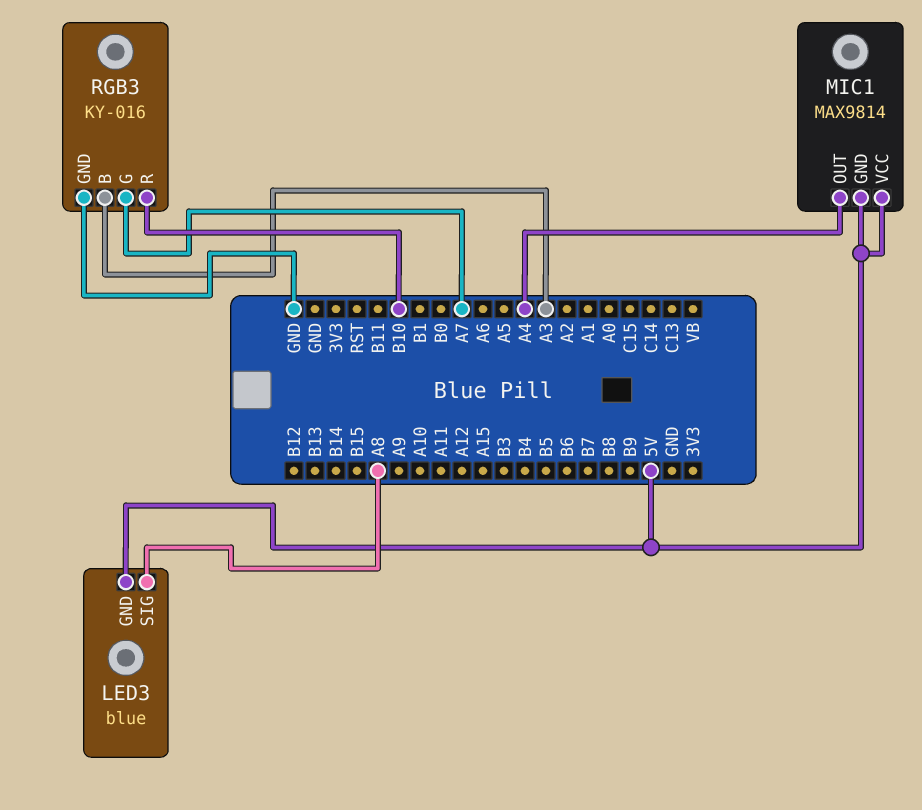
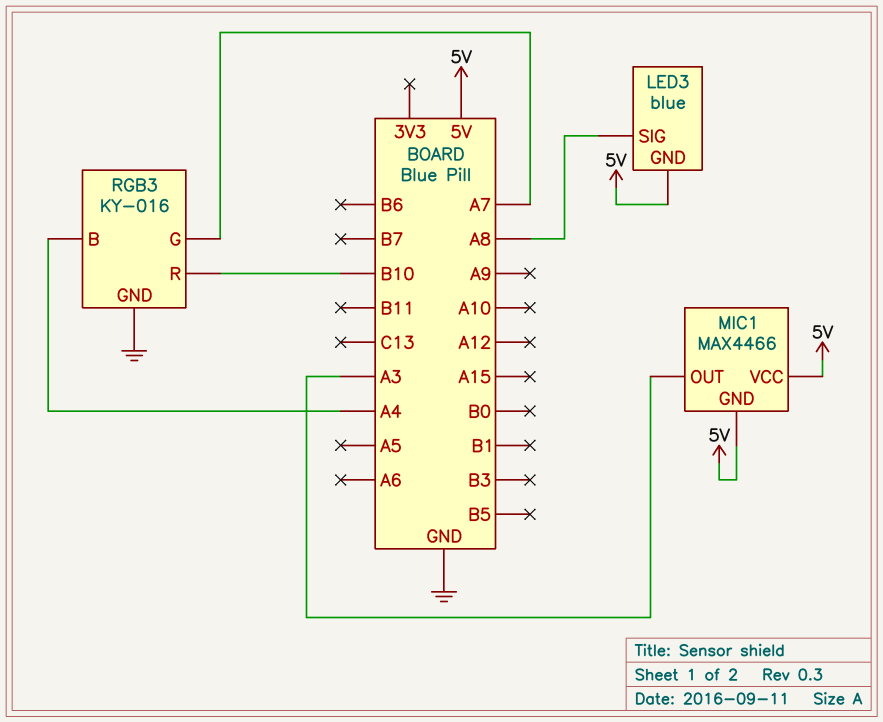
MIC1: MAX9814 -> MAX4466
MIC1 pin OUT: A4 -> A3
RGB3 pin B: A3 -> A4

